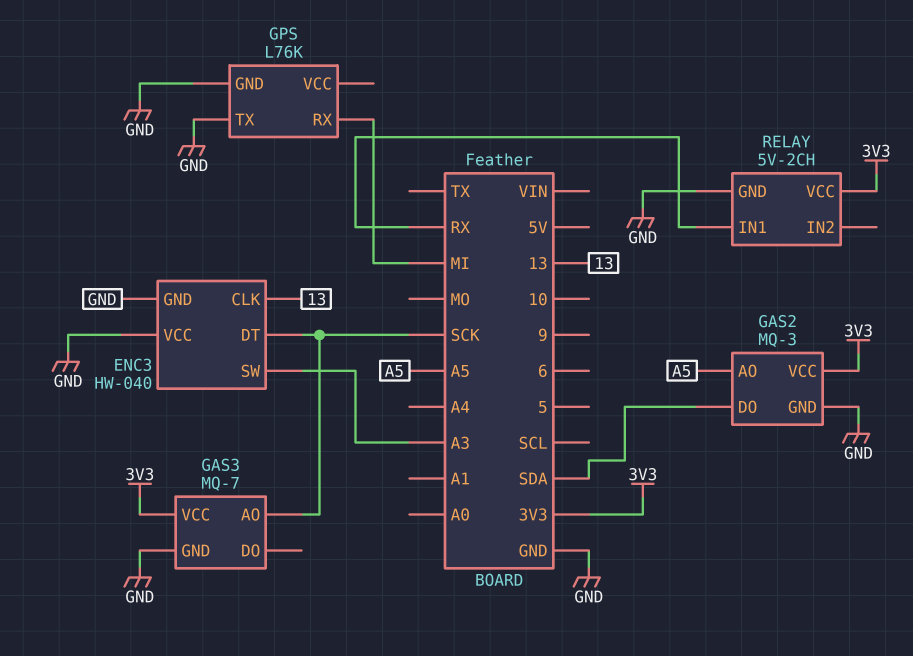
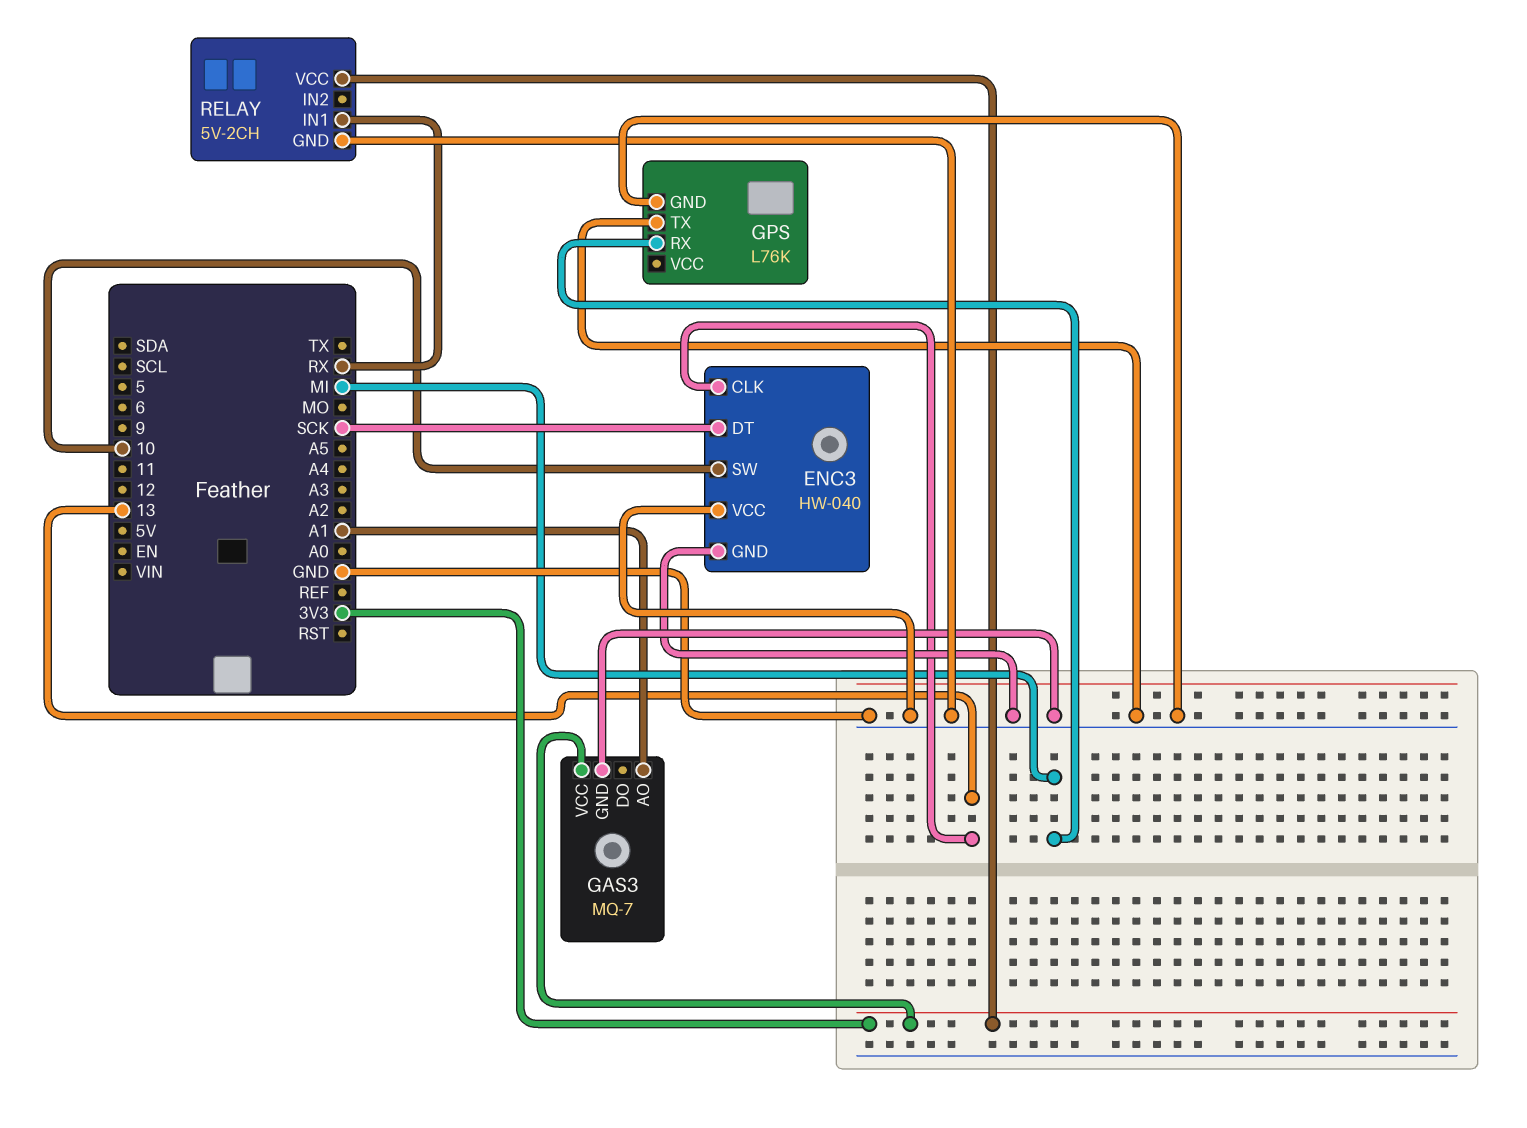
ENC3 pin SW: A3 -> 10
GAS2: MQ-3 -> none
GAS2 pin AO: A5 -> none
GAS2 pin DO: SDA -> none
GAS2 pin GND: GND -> none
GAS2 pin VCC: 3V3 -> none
GAS3 pin AO: SCK -> A1

